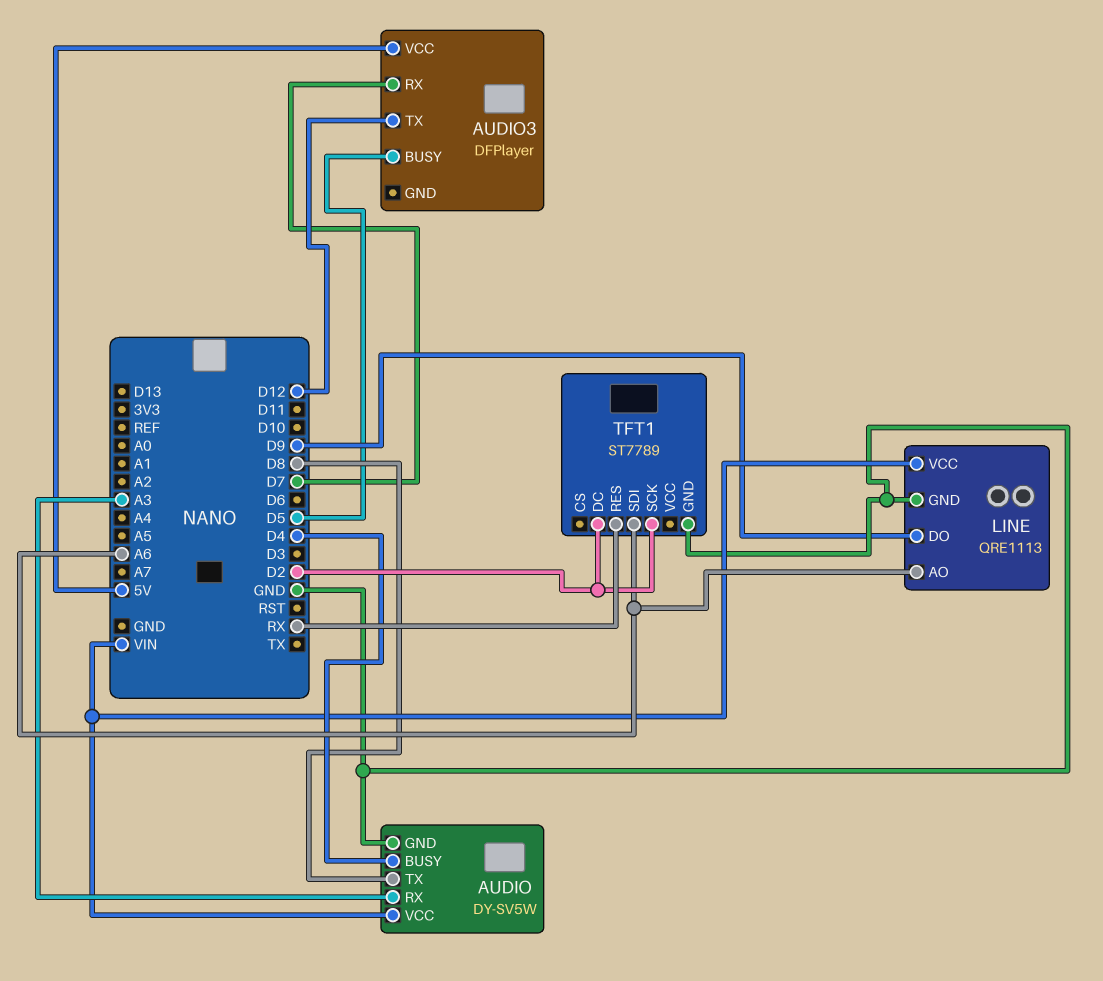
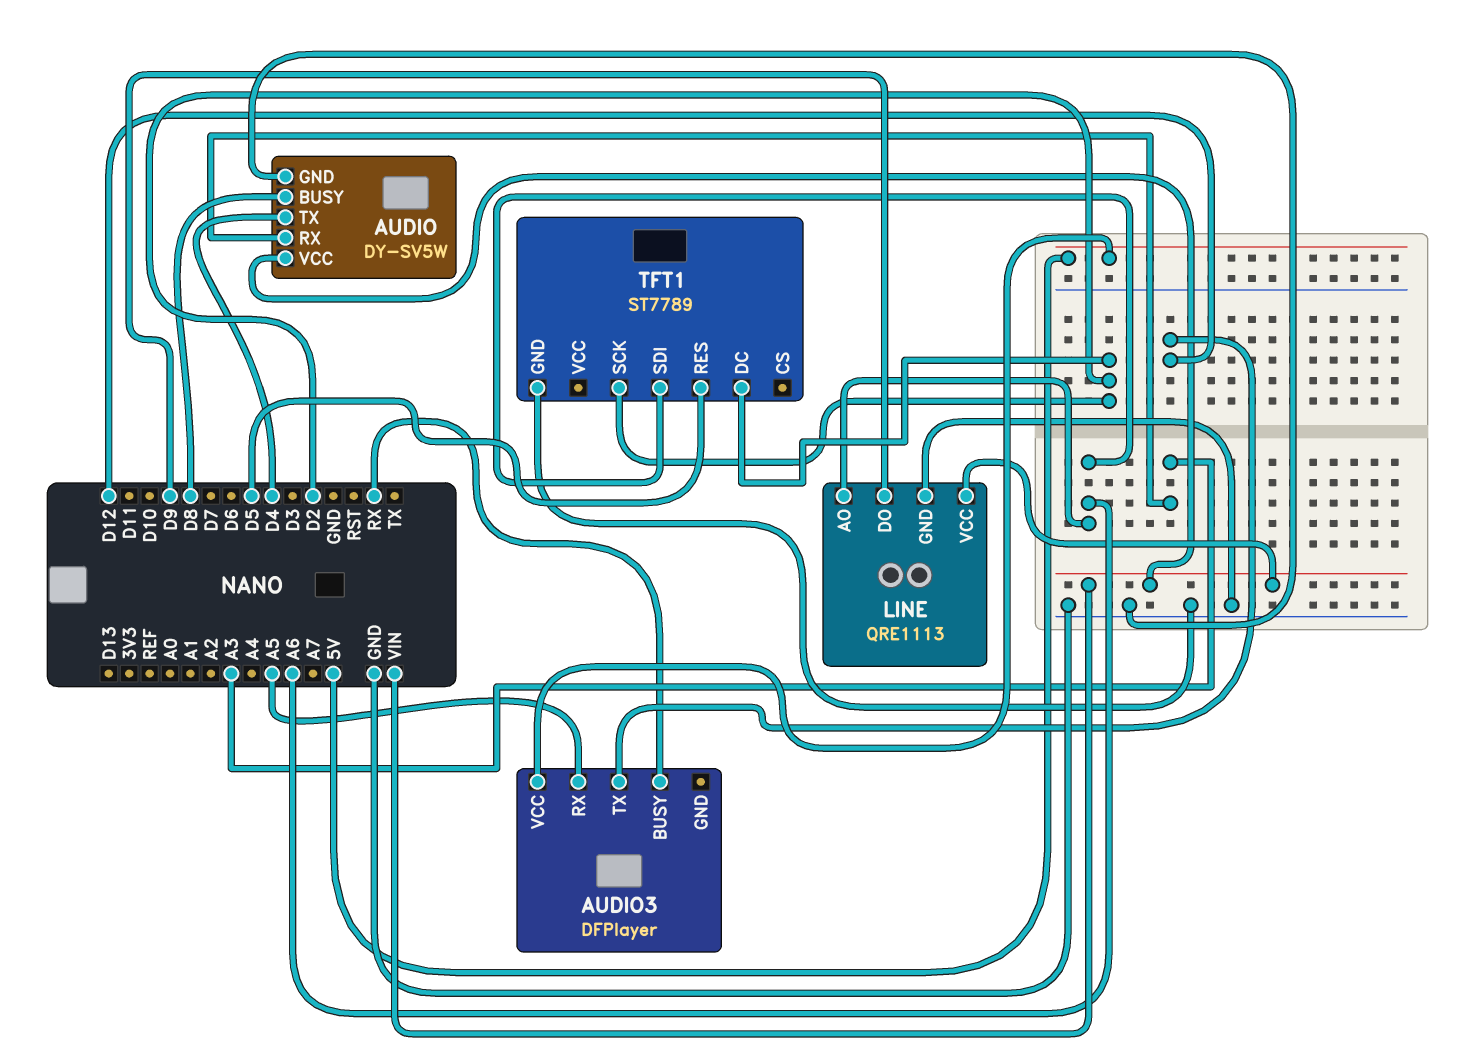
AUDIO pin BUSY: D4 -> D8
AUDIO pin TX: D8 -> D4
AUDIO3 pin BUSY: D5 -> RX
AUDIO3 pin RX: D7 -> A5
TFT1 pin RES: RX -> D5

